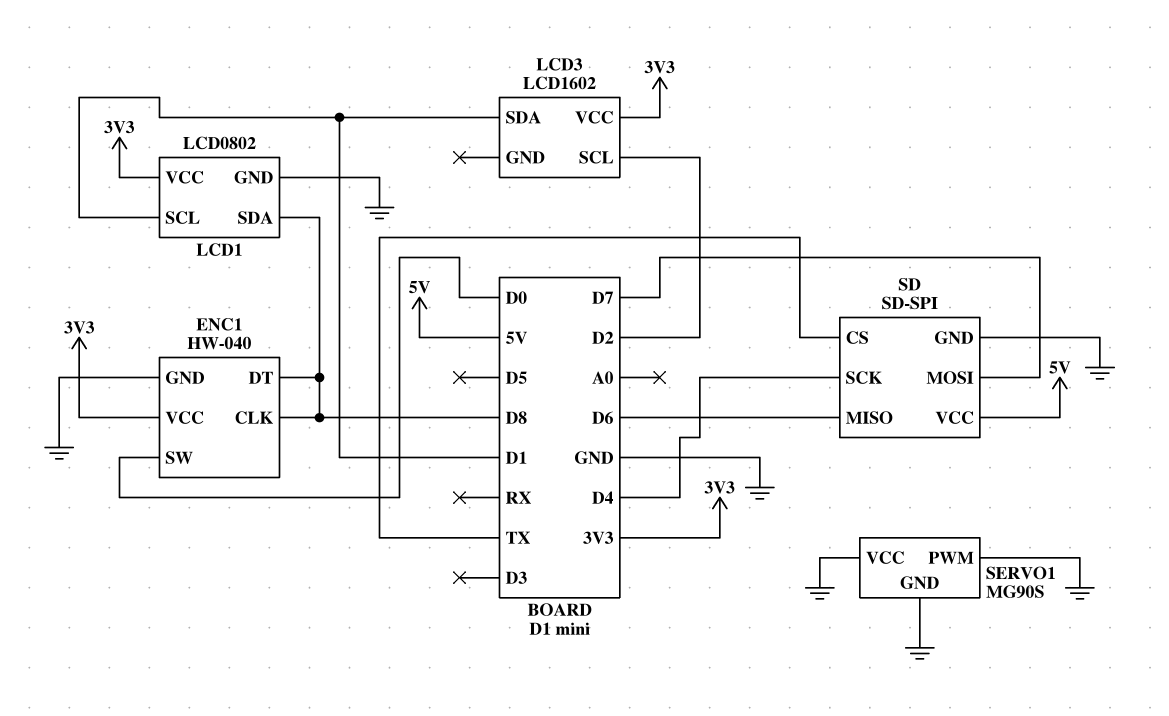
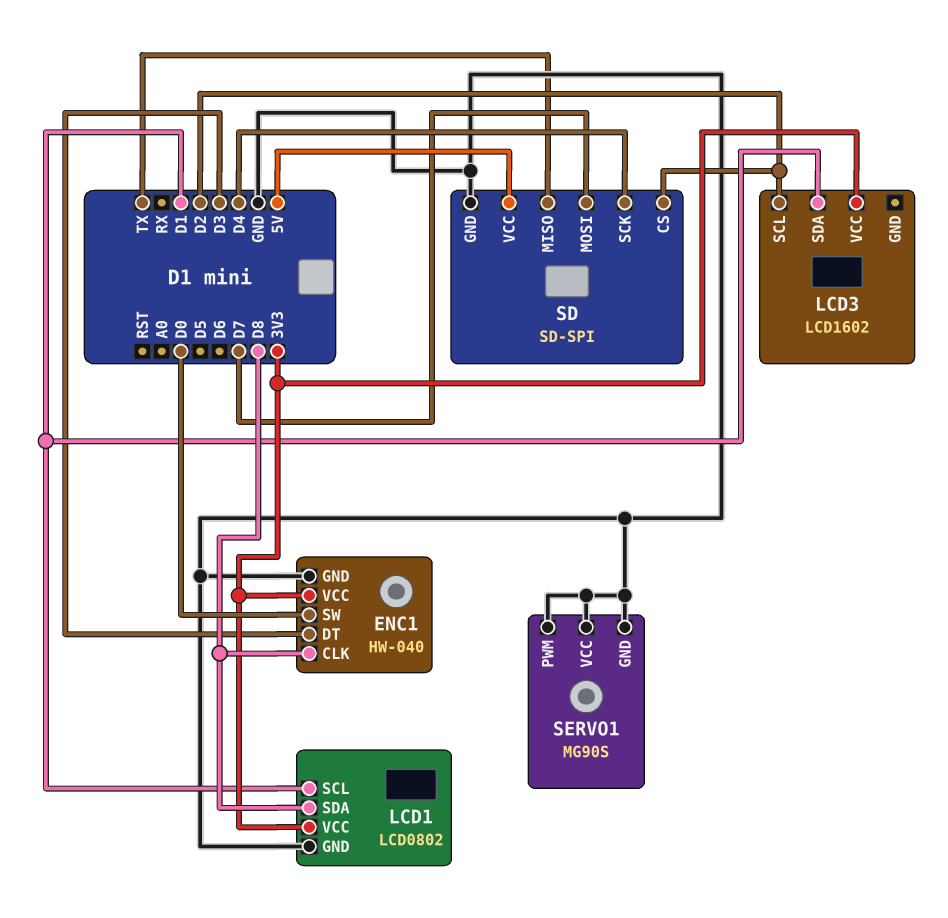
ENC1 pin DT: D8 -> D3
SD pin CS: TX -> D2
SD pin MISO: D6 -> TX

